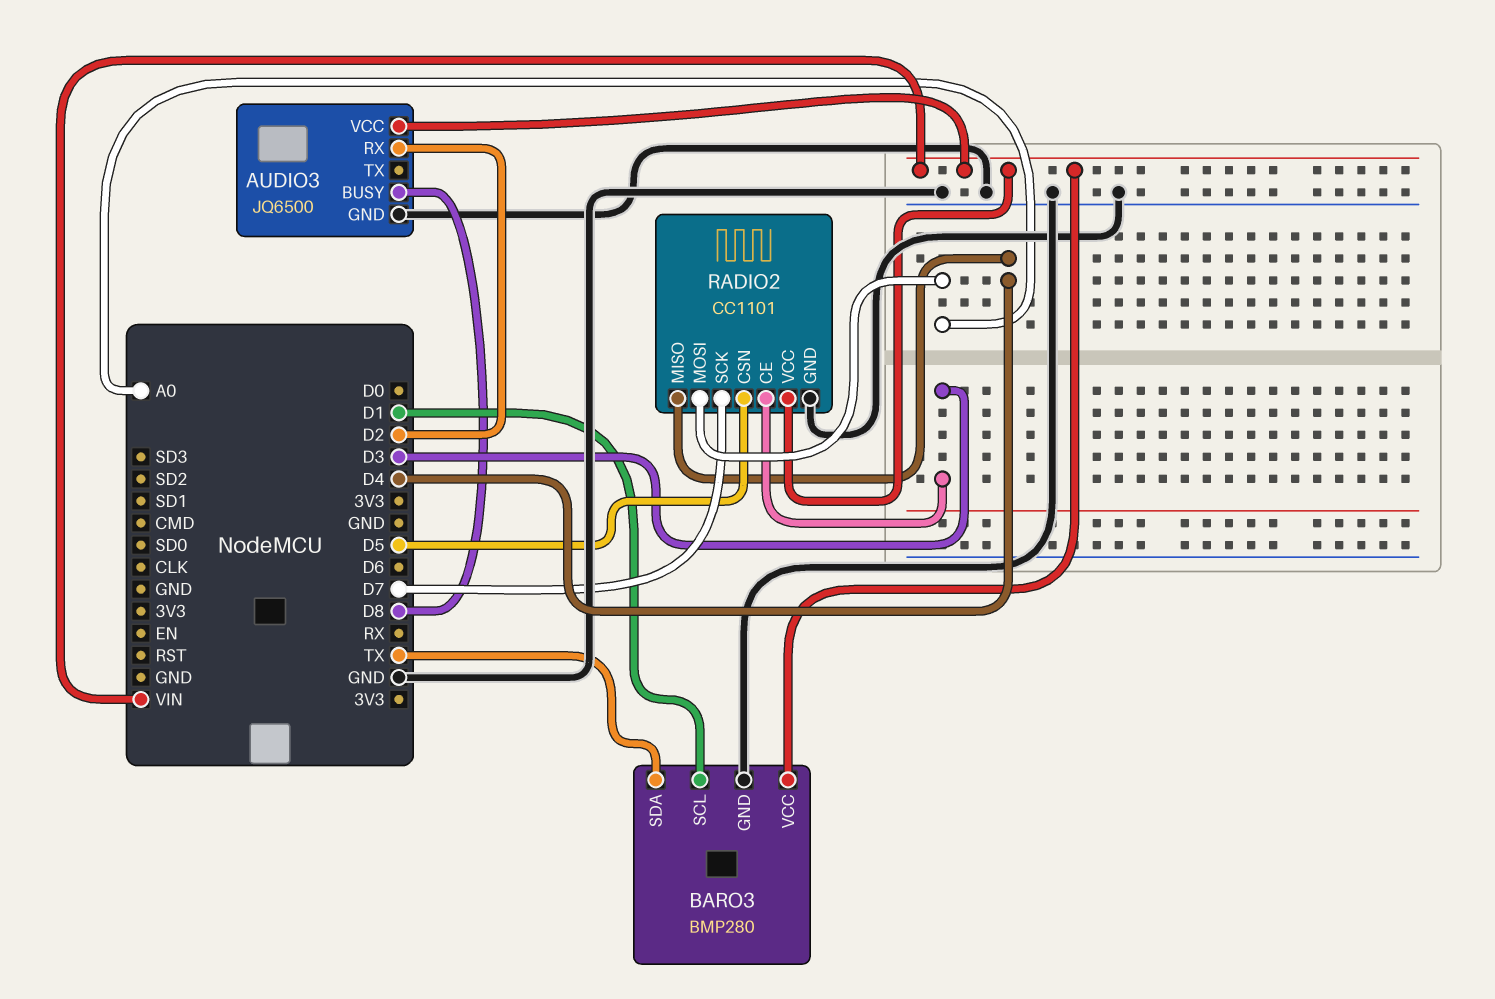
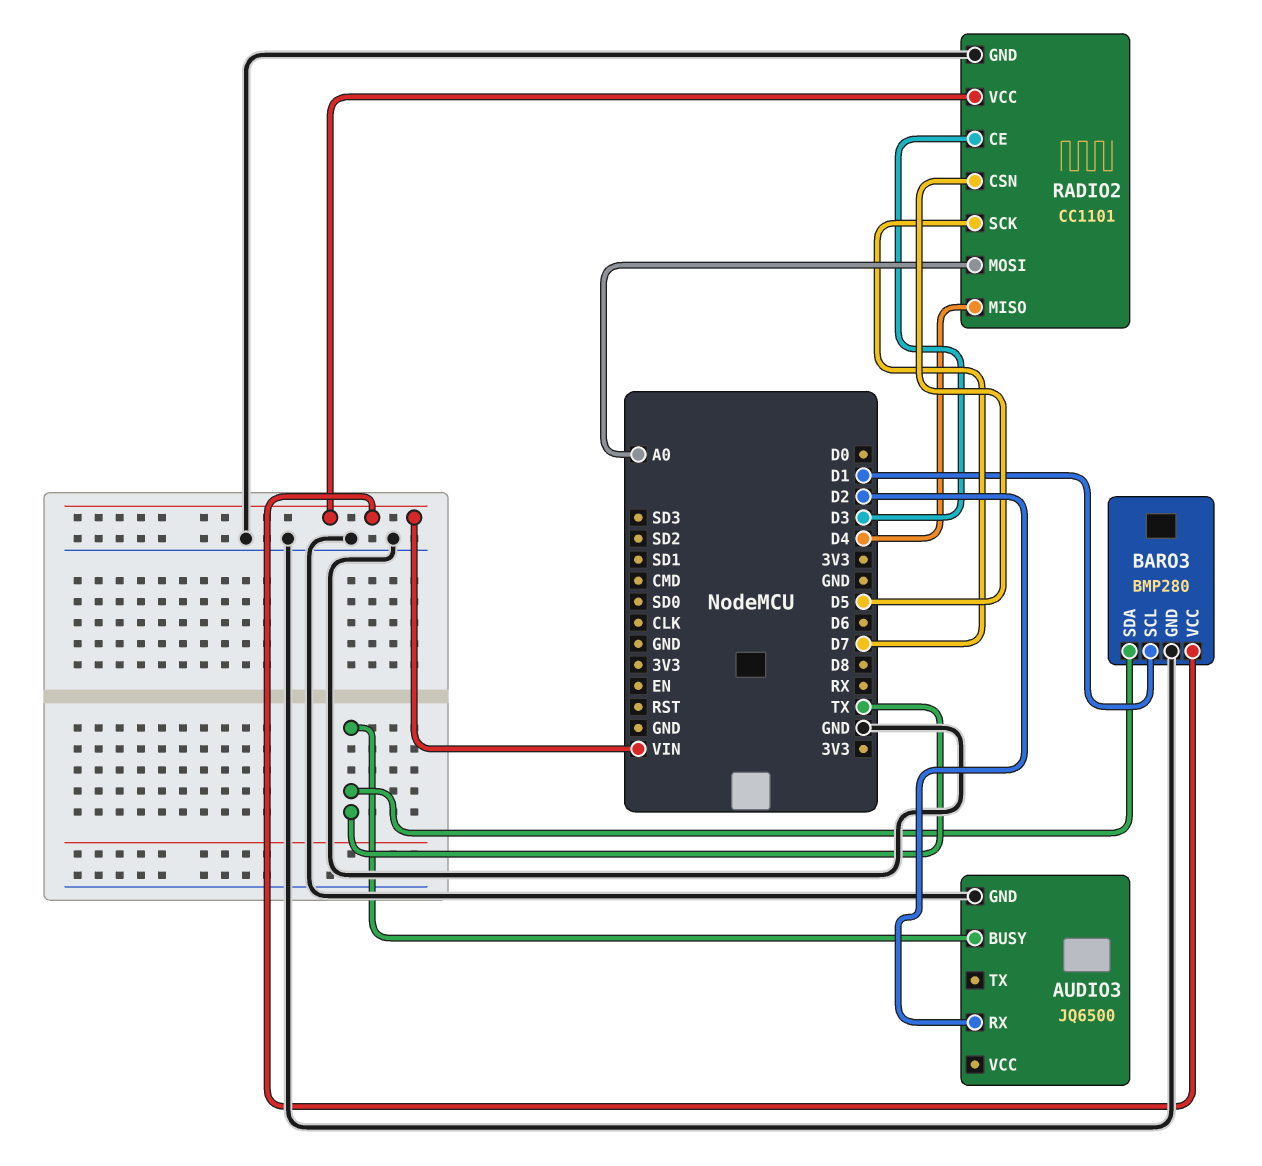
AUDIO3 pin BUSY: D8 -> TX
AUDIO3 pin VCC: VIN -> none

